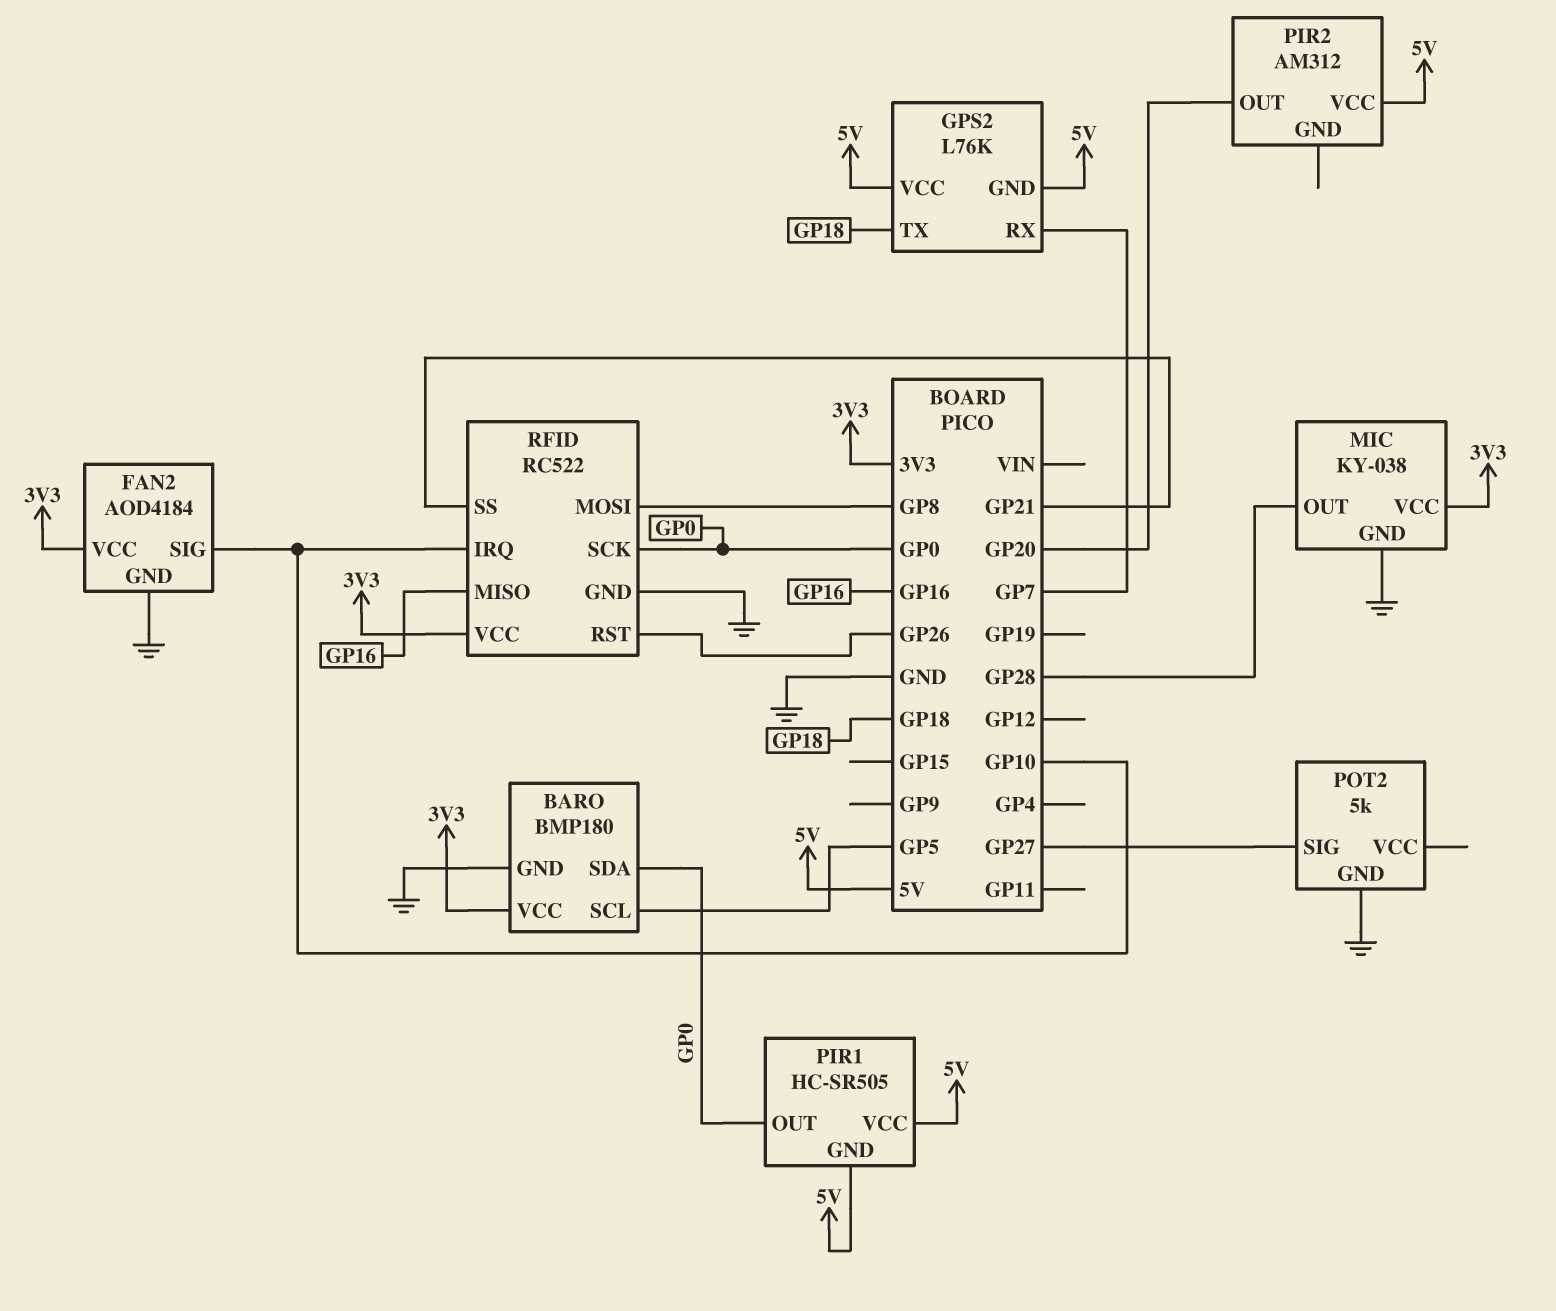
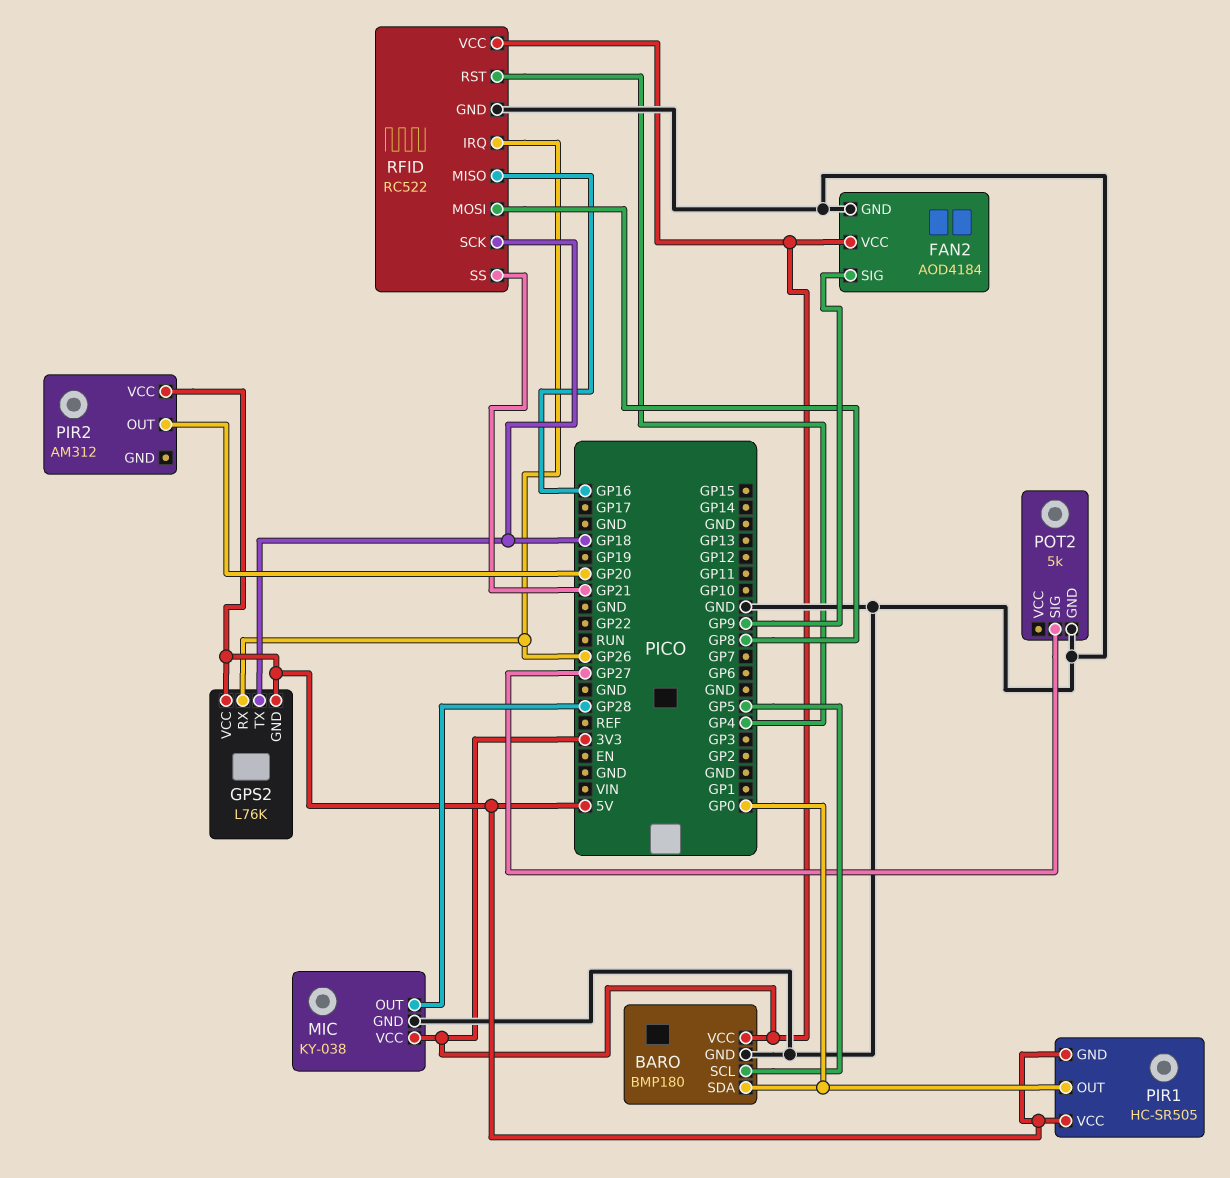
FAN2 pin SIG: GP10 -> GP9
GPS2 pin RX: GP7 -> GP26
RFID pin IRQ: GP10 -> GP26
RFID pin RST: GP26 -> GP4
RFID pin SCK: GP0 -> GP18

